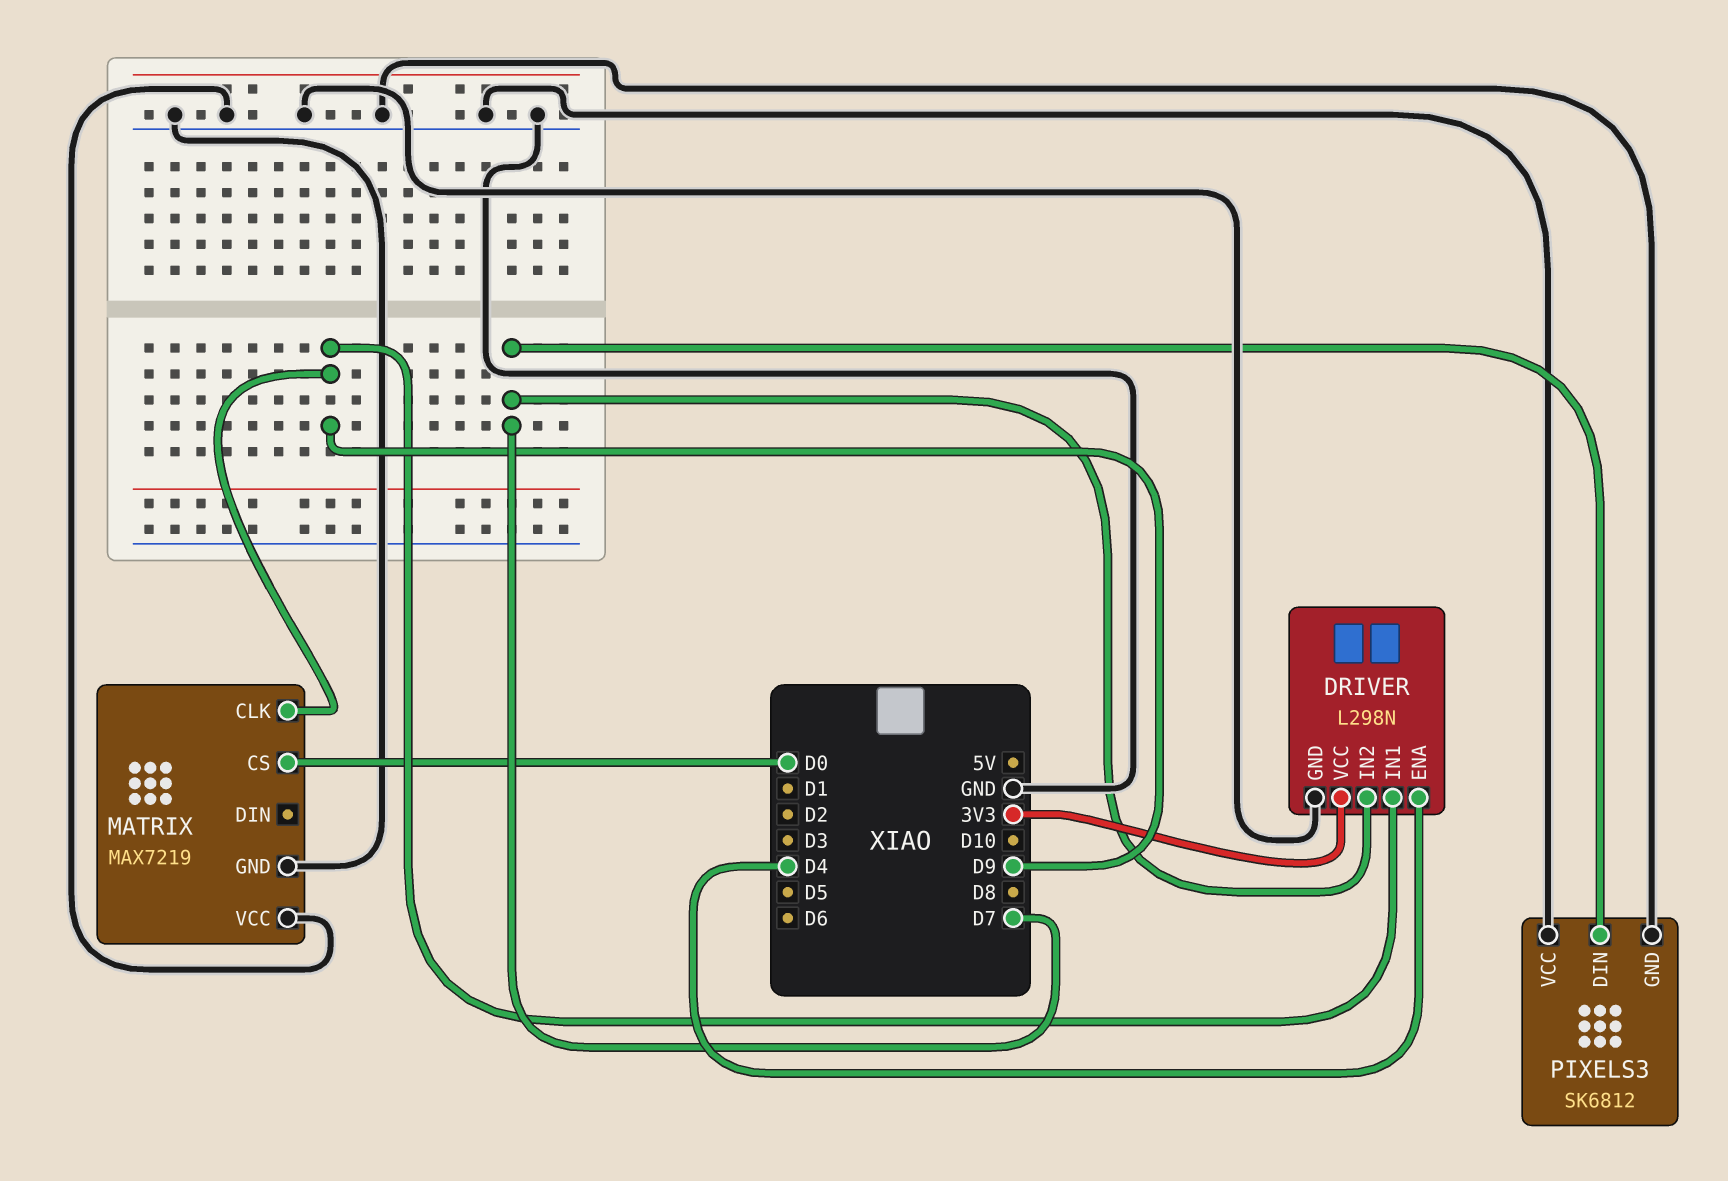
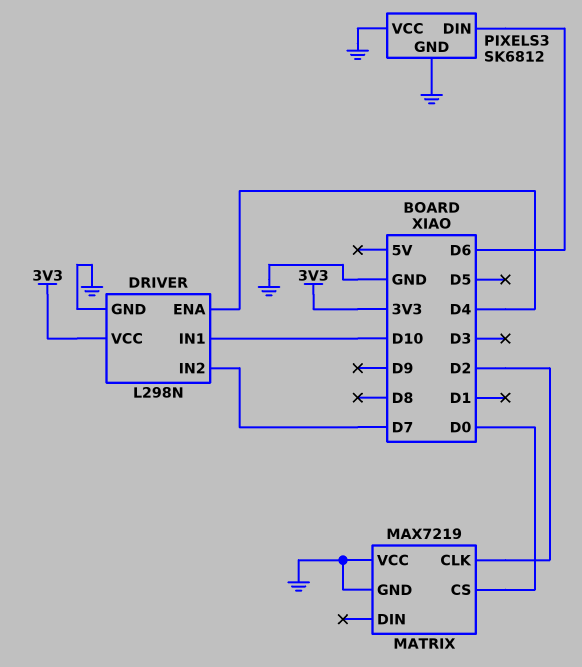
DRIVER pin IN1: D9 -> D10
MATRIX pin CLK: D9 -> D2
PIXELS3 pin DIN: D7 -> D6

